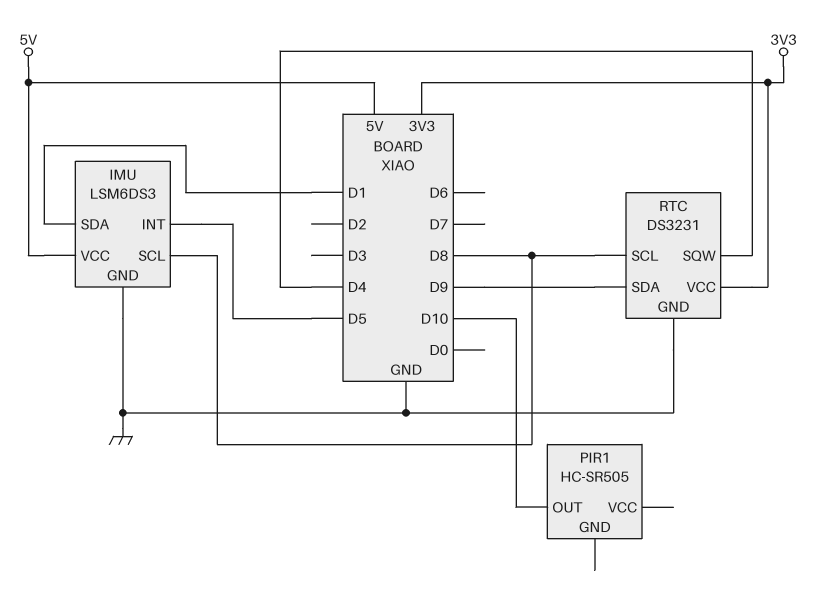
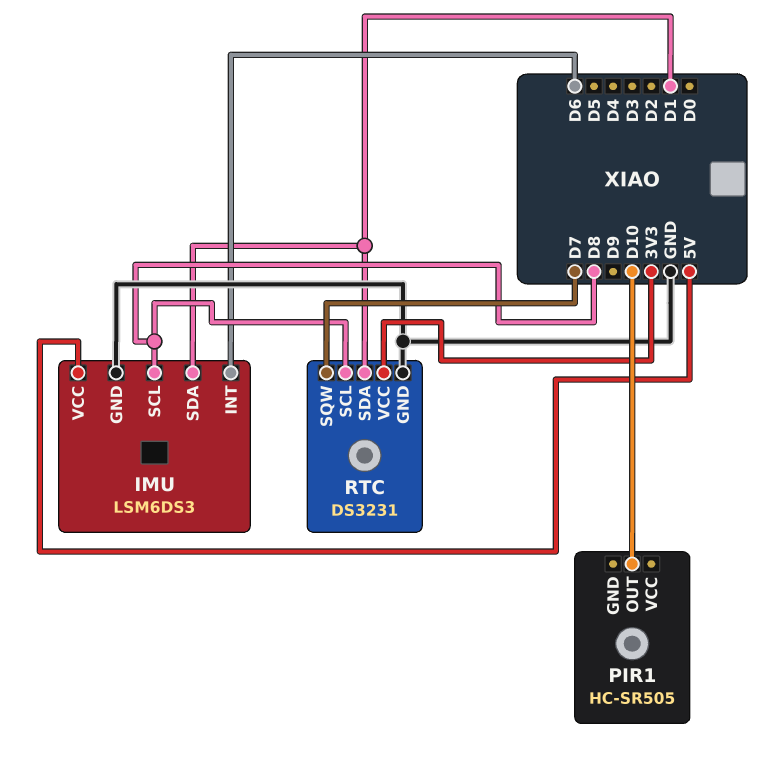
IMU pin INT: D5 -> D6
RTC pin SDA: D9 -> D1
RTC pin SQW: D4 -> D7

